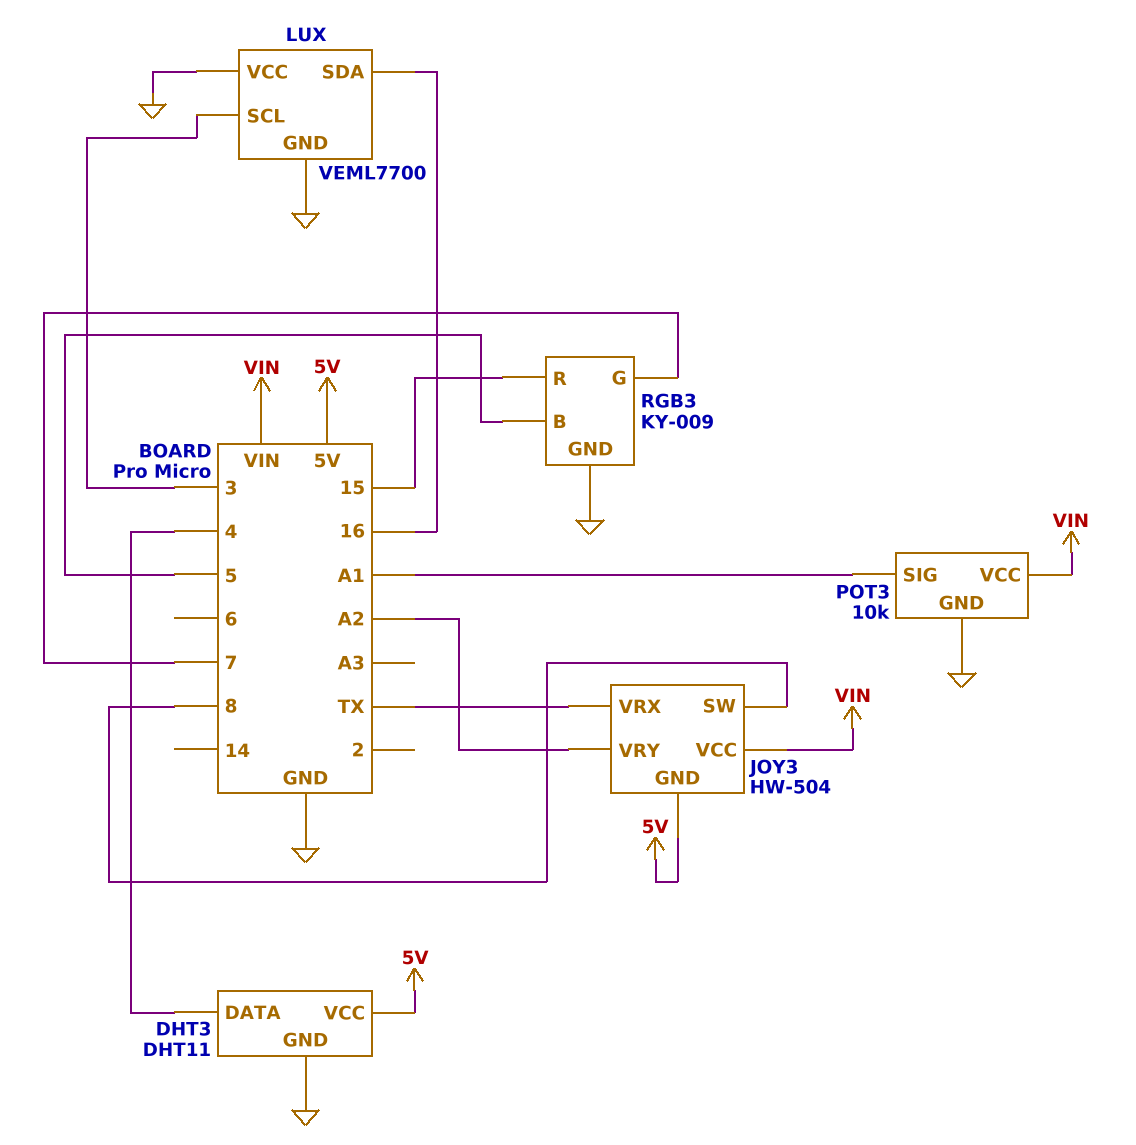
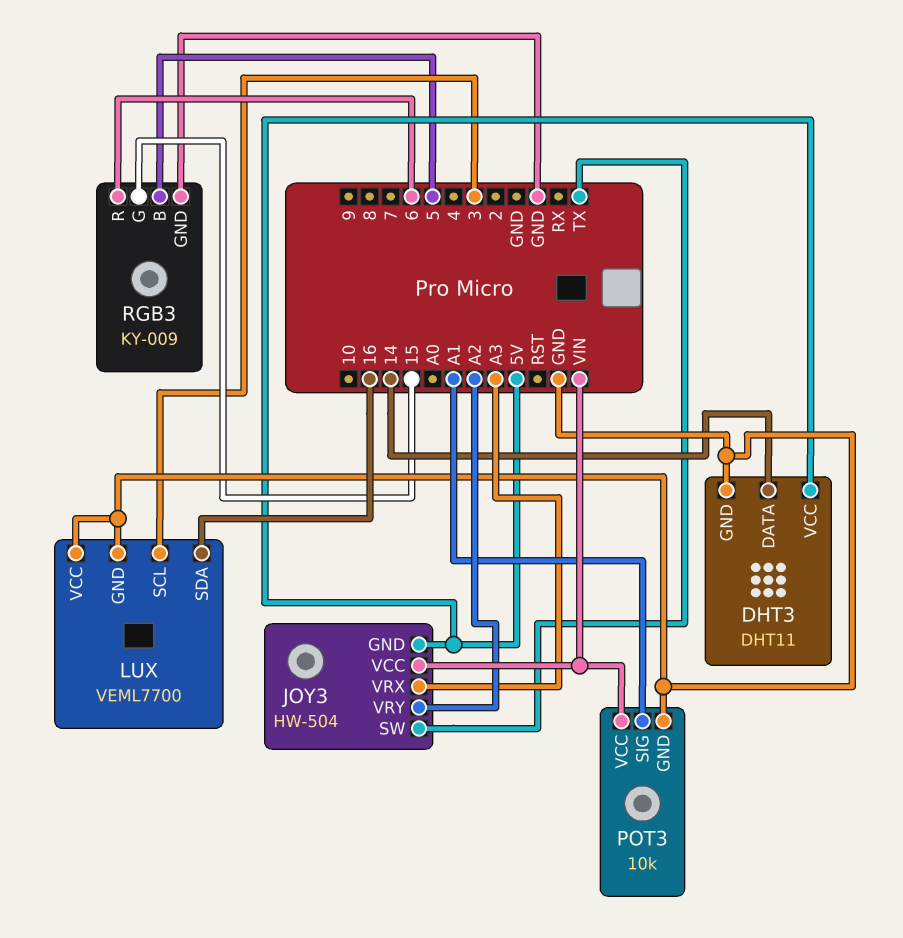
DHT3 pin DATA: 4 -> 14
JOY3 pin SW: 8 -> TX
JOY3 pin VRX: TX -> A3
RGB3 pin G: 7 -> 15
RGB3 pin R: 15 -> 6

